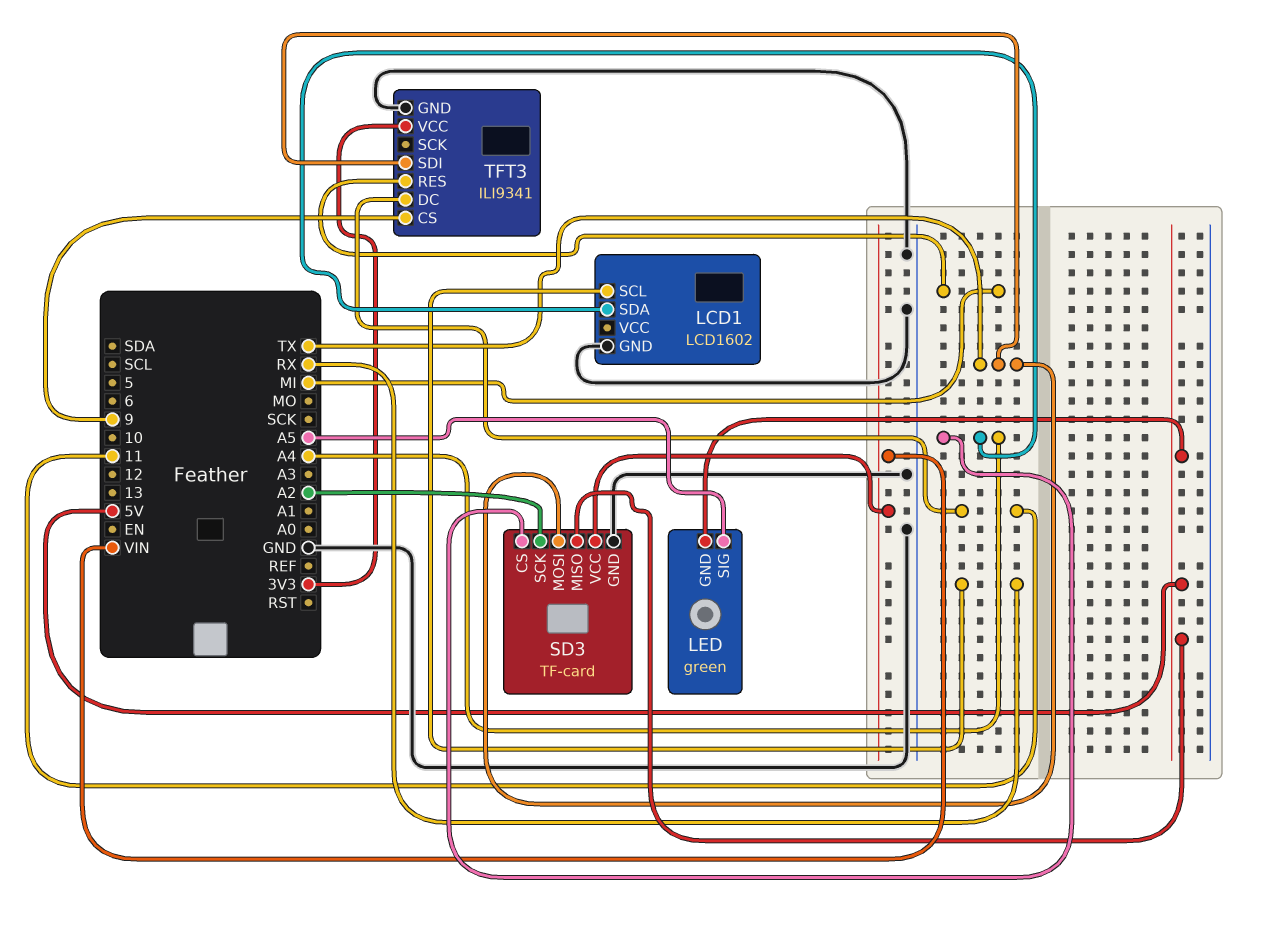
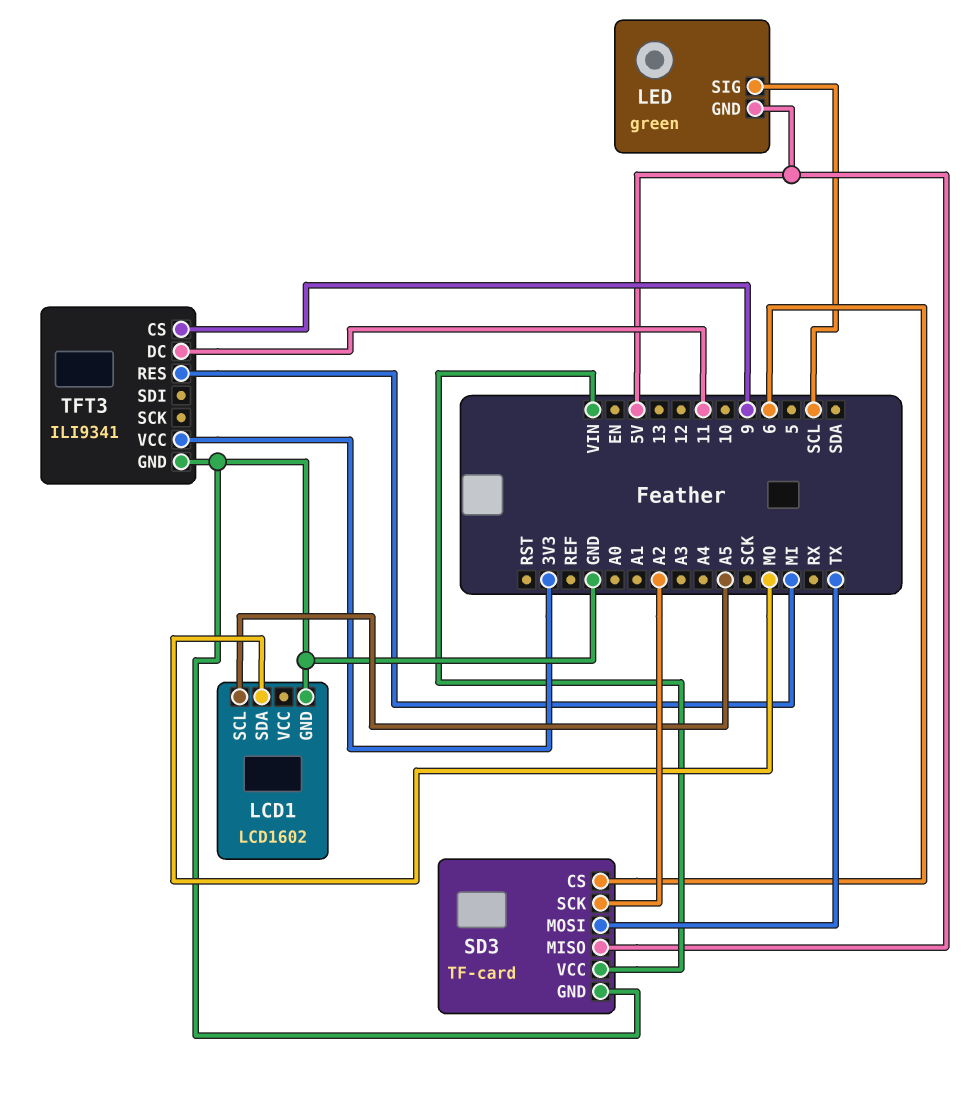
LCD1 pin SCL: RX -> A5
LCD1 pin SDA: A4 -> MO
LED pin SIG: A5 -> SCL
SD3 pin CS: A4 -> 6
TFT3 pin SDI: TX -> none

